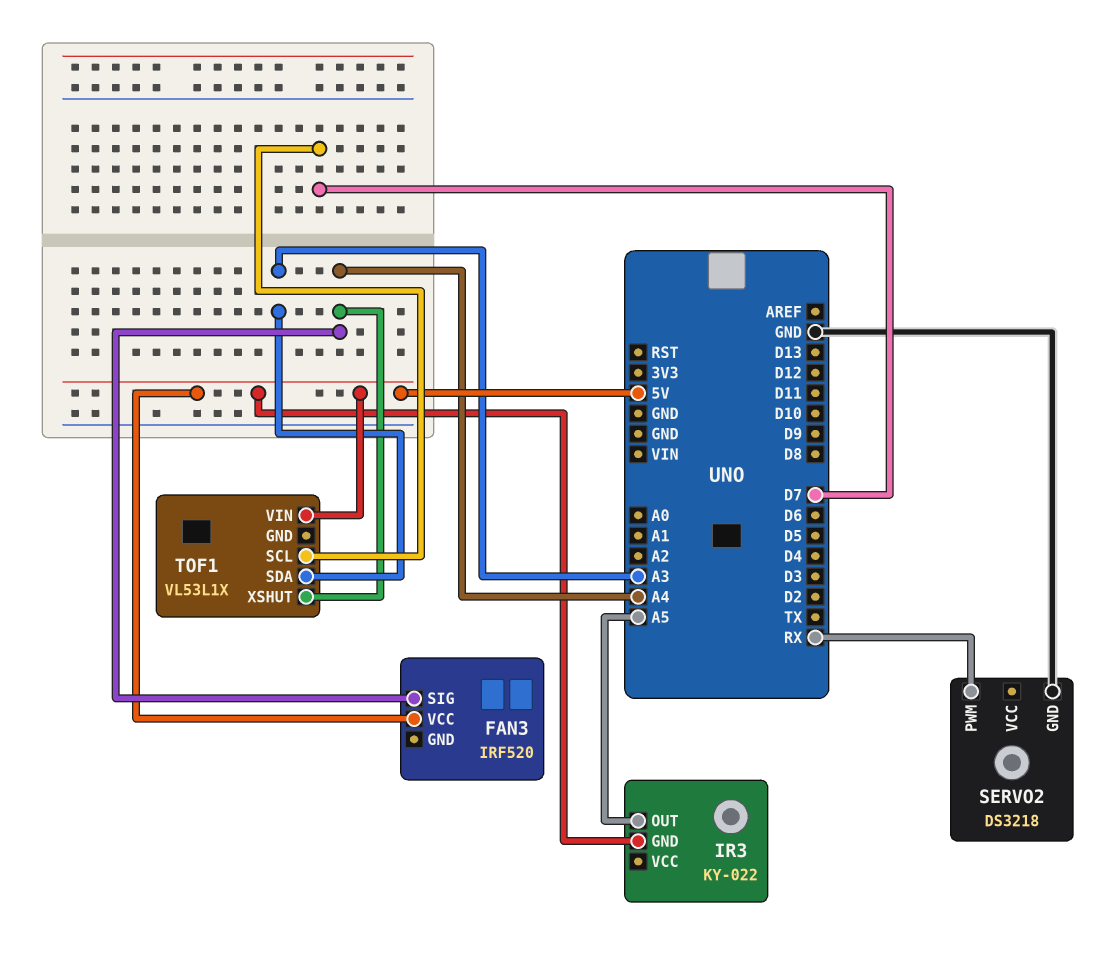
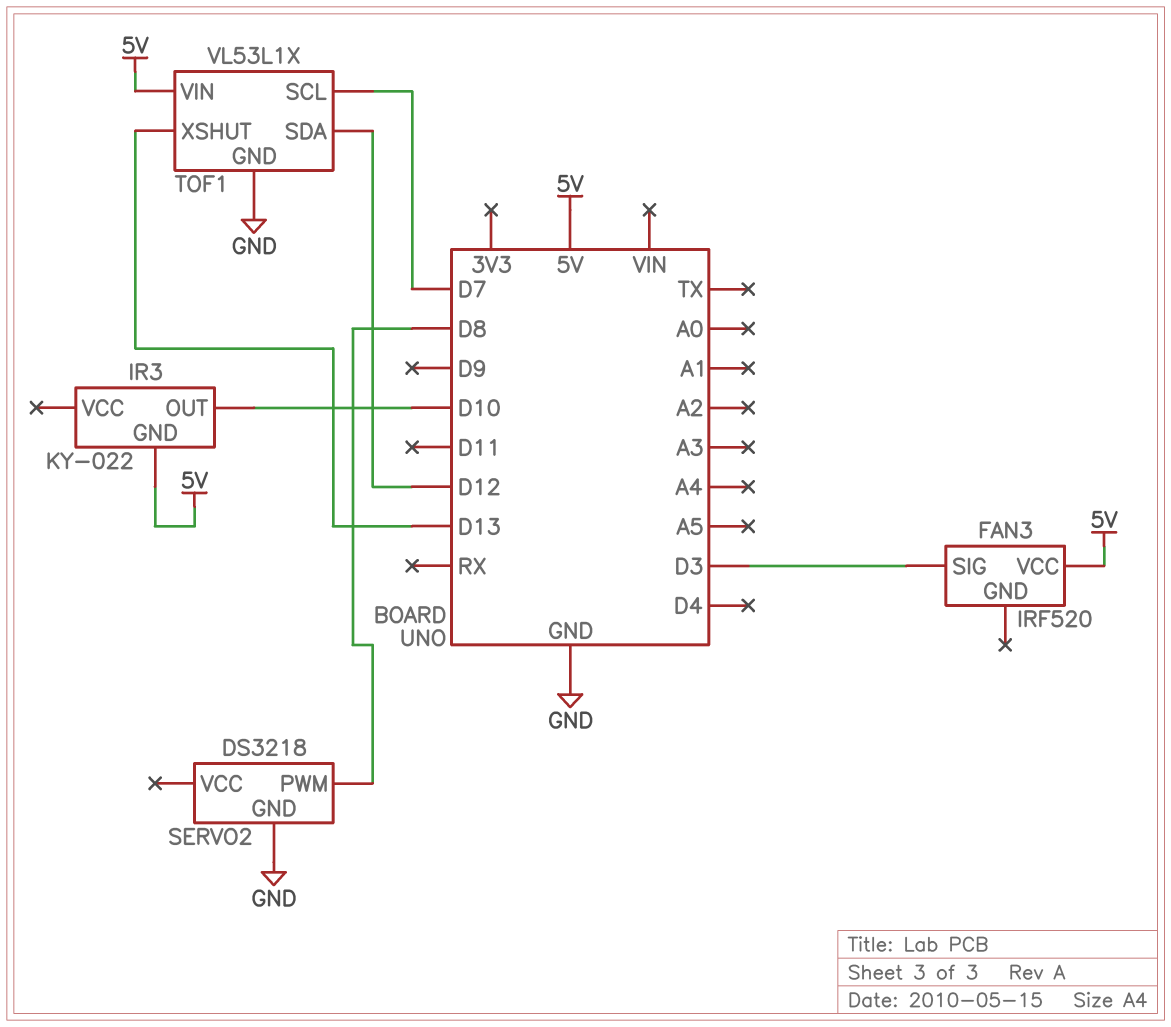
FAN3 pin SIG: A4 -> D3
IR3 pin OUT: A5 -> D10
SERVO2 pin PWM: RX -> D8
TOF1 pin GND: none -> GND
TOF1 pin SDA: A3 -> D12
TOF1 pin XSHUT: A4 -> D13

